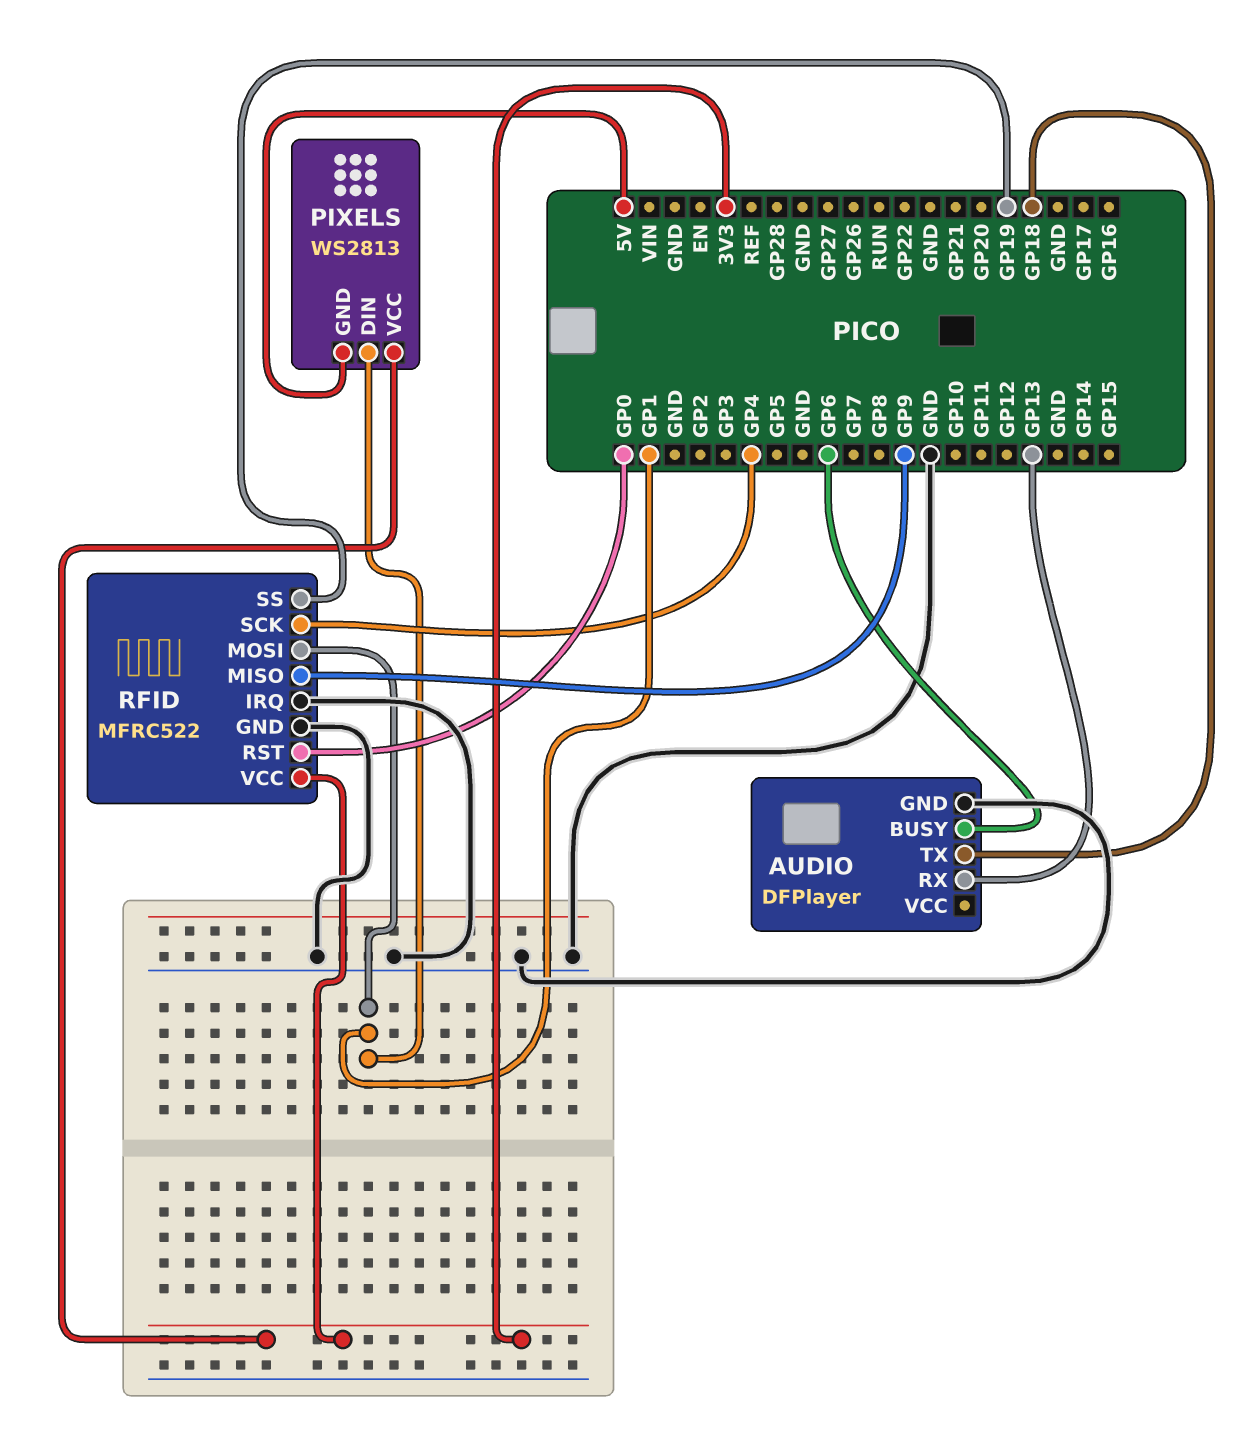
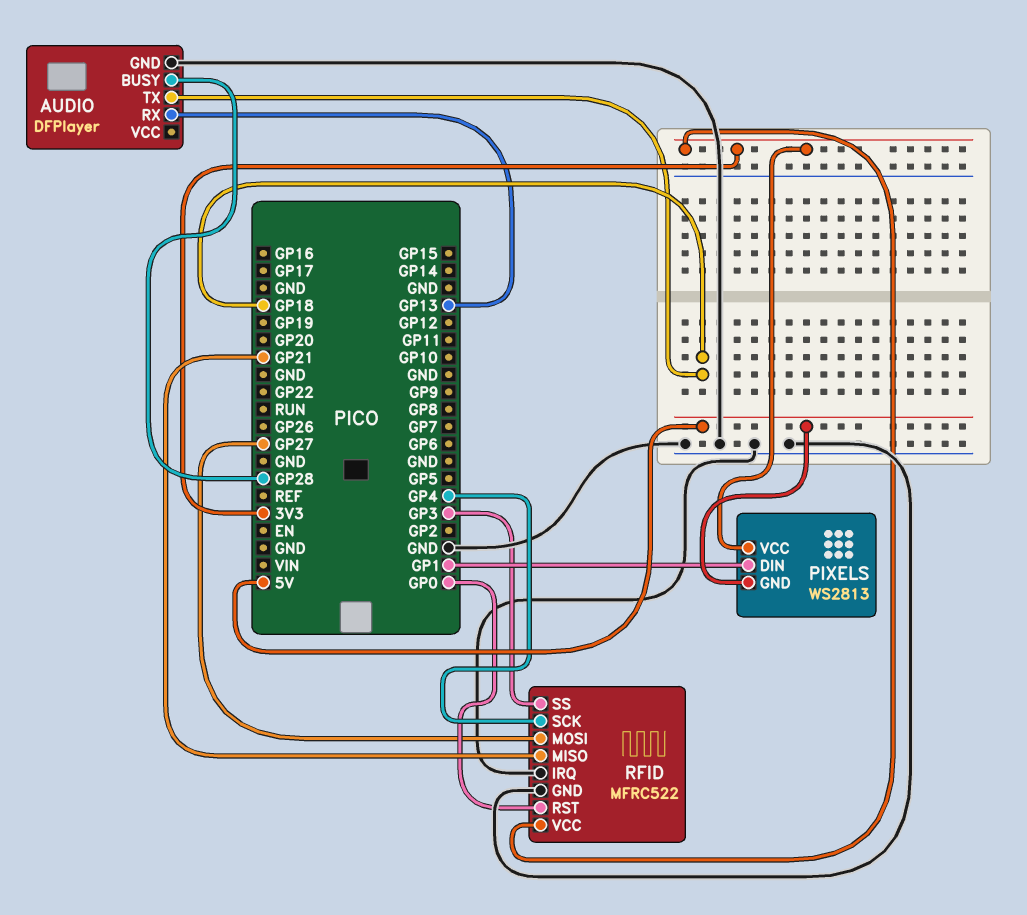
AUDIO pin BUSY: GP6 -> GP28
RFID pin MISO: GP9 -> GP21
RFID pin MOSI: GP1 -> GP27
RFID pin SS: GP19 -> GP3

